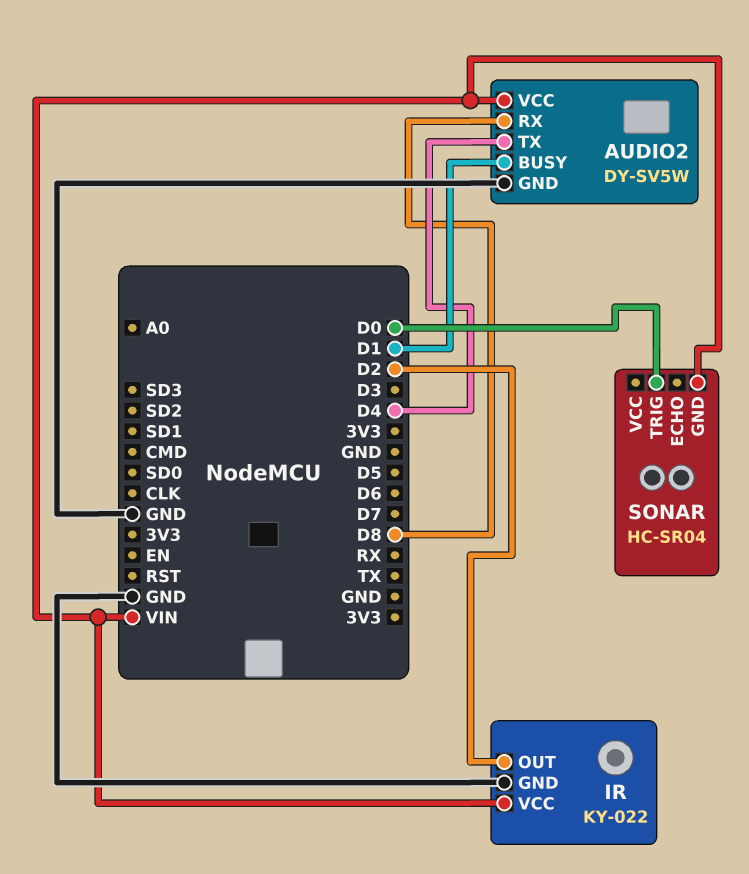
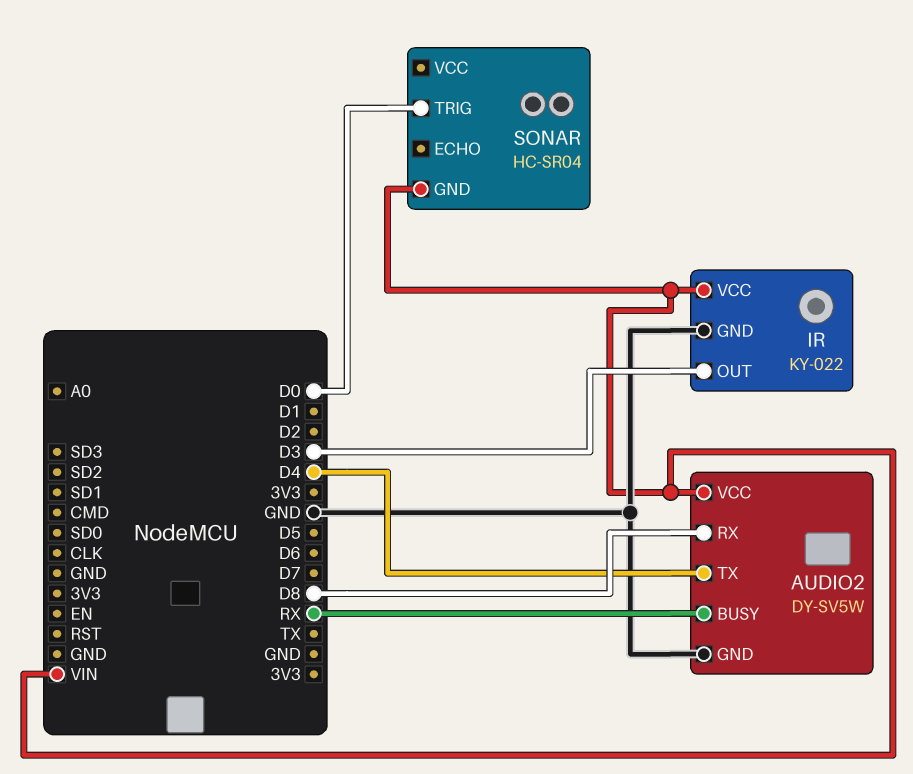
AUDIO2 pin BUSY: D1 -> RX
IR pin OUT: D2 -> D3

